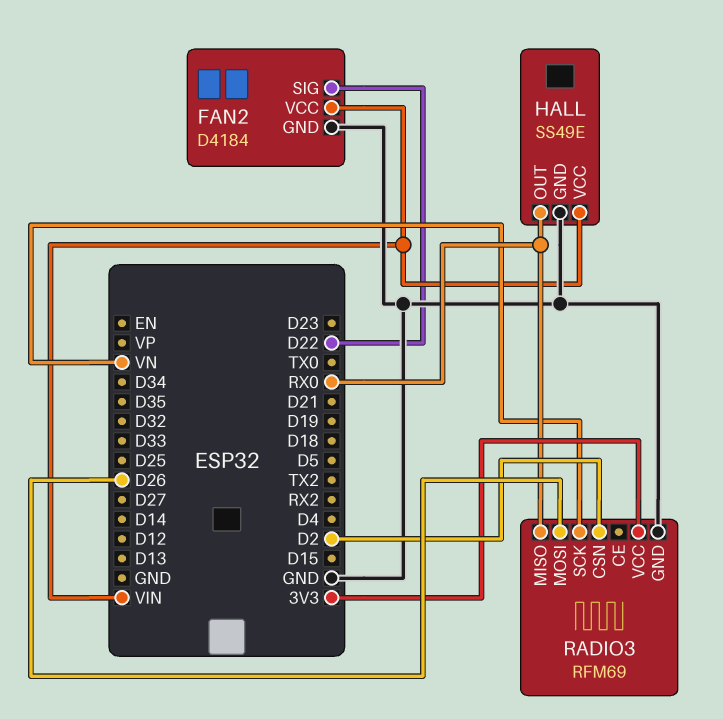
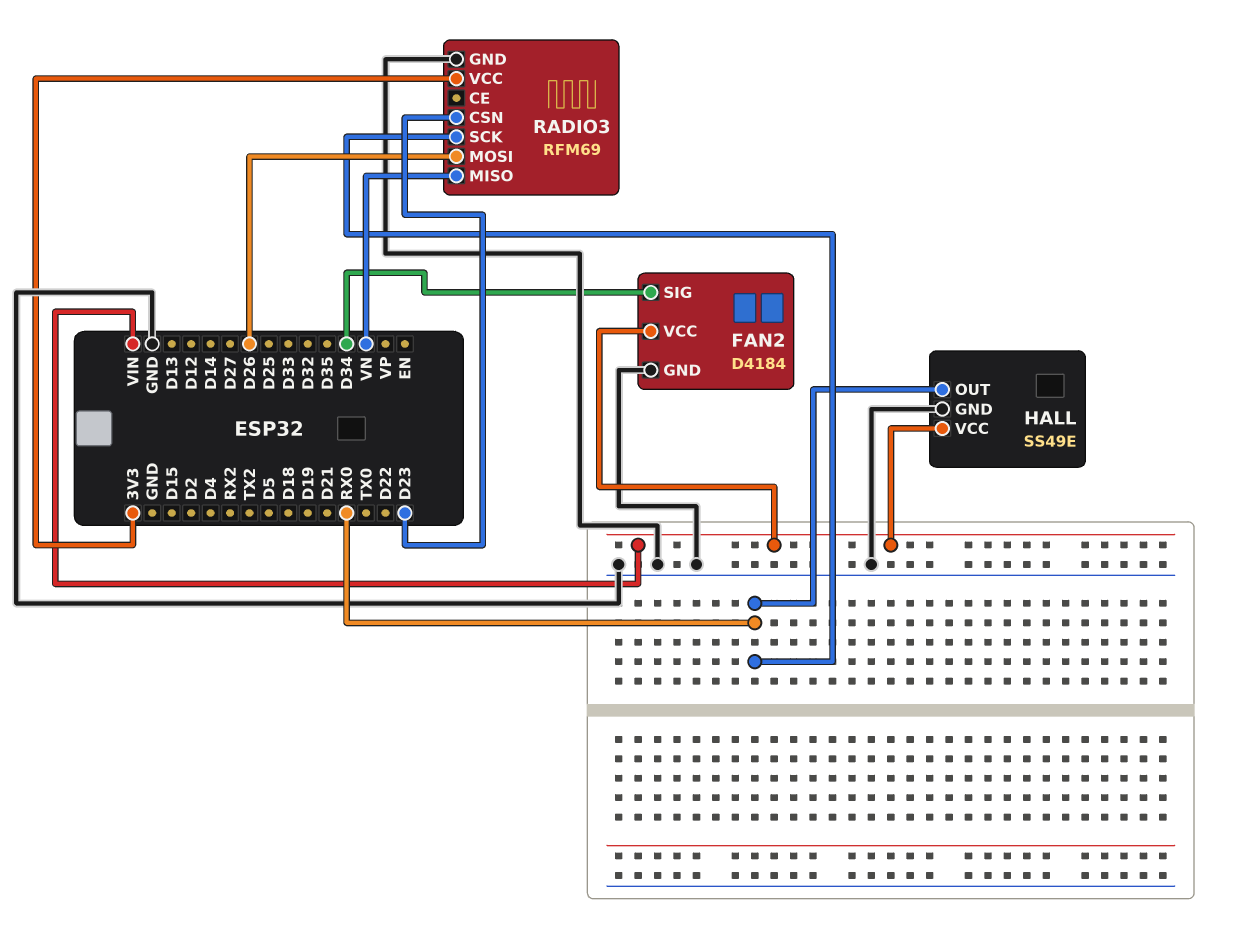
FAN2 pin SIG: D22 -> D34
RADIO3 pin CSN: D2 -> D23
RADIO3 pin MISO: RX0 -> VN
RADIO3 pin SCK: VN -> RX0

